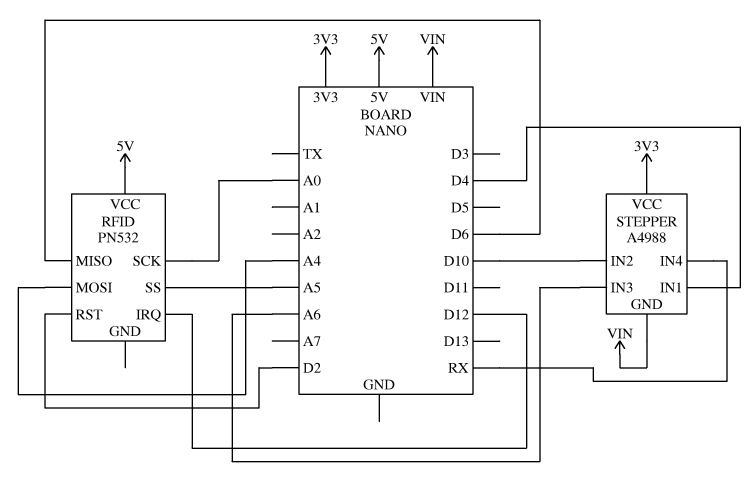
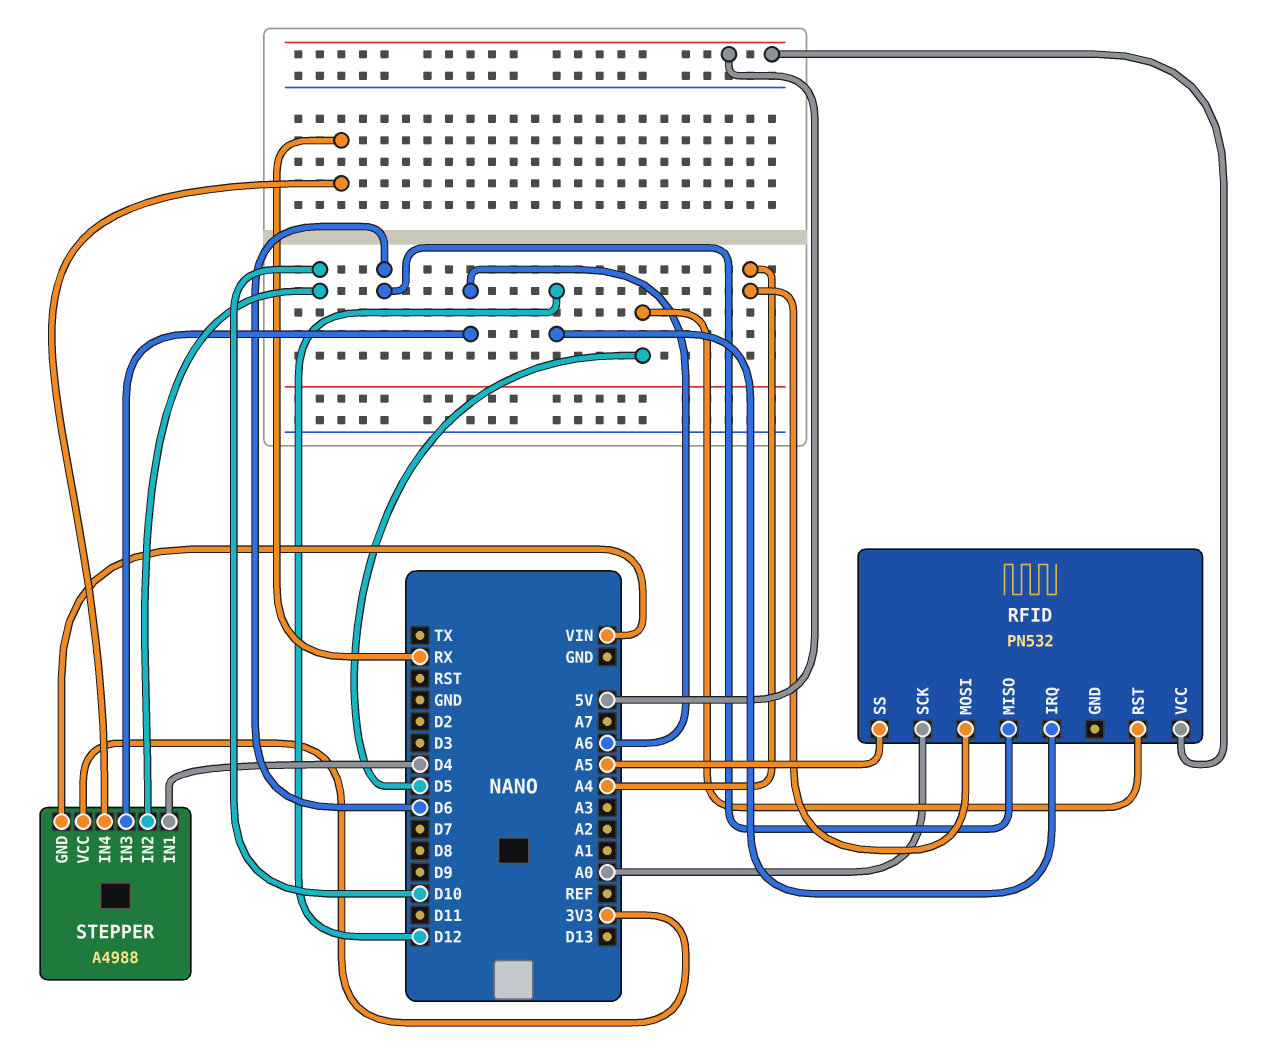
RFID pin RST: D2 -> D5

